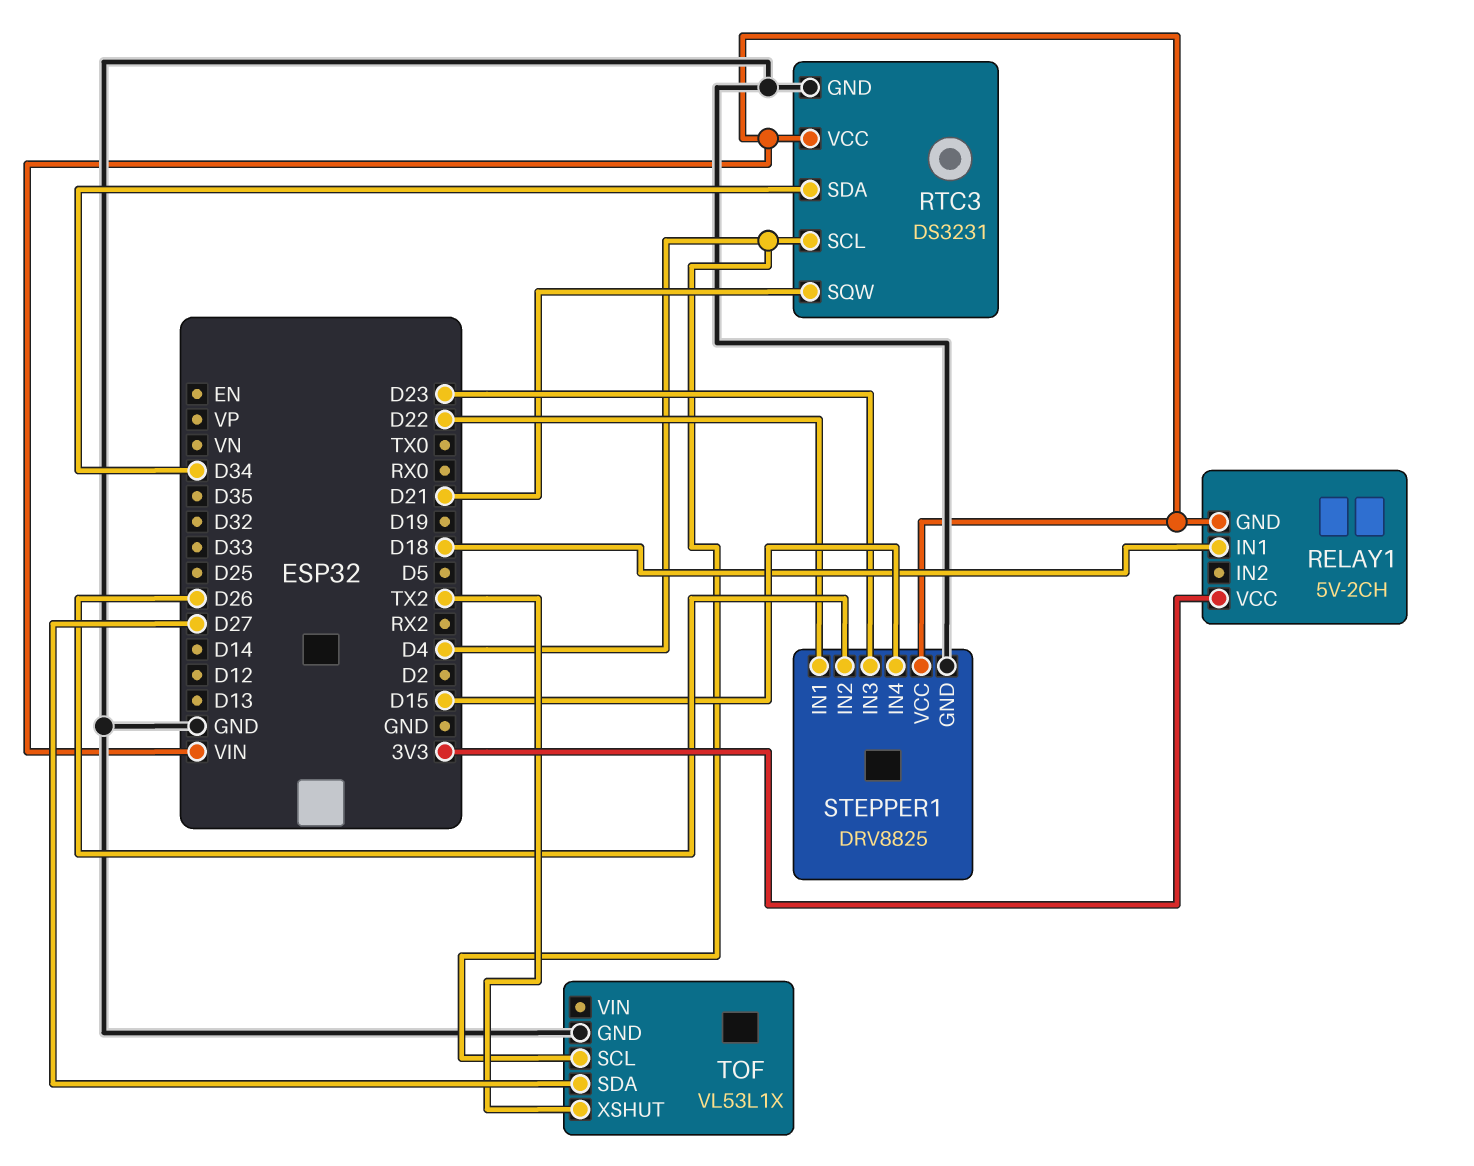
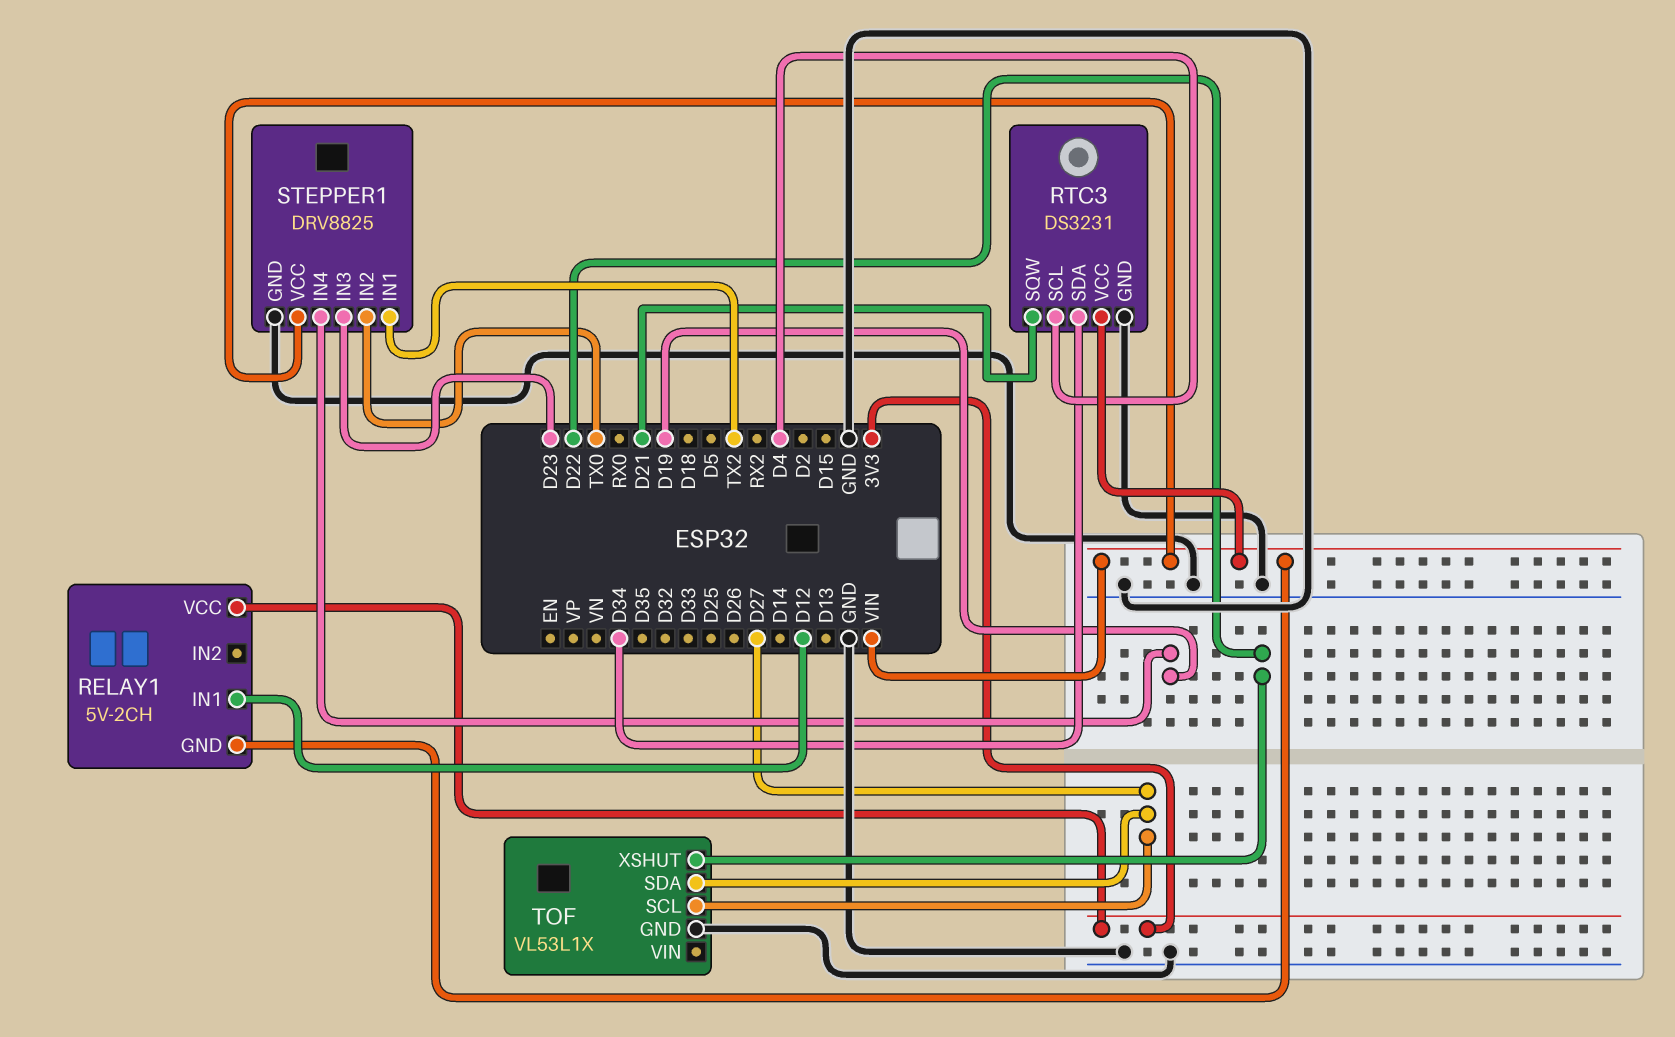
RELAY1 pin IN1: D18 -> D12
STEPPER1 pin IN1: D22 -> TX2
STEPPER1 pin IN2: D26 -> TX0
STEPPER1 pin IN4: D15 -> D19
TOF pin SCL: D4 -> D27
TOF pin XSHUT: TX2 -> D22

